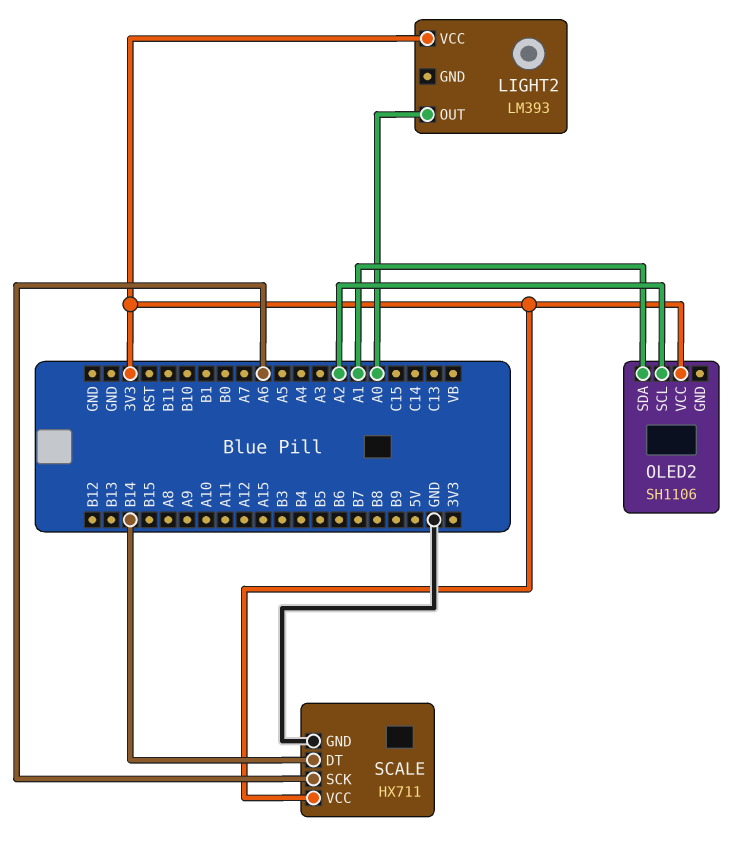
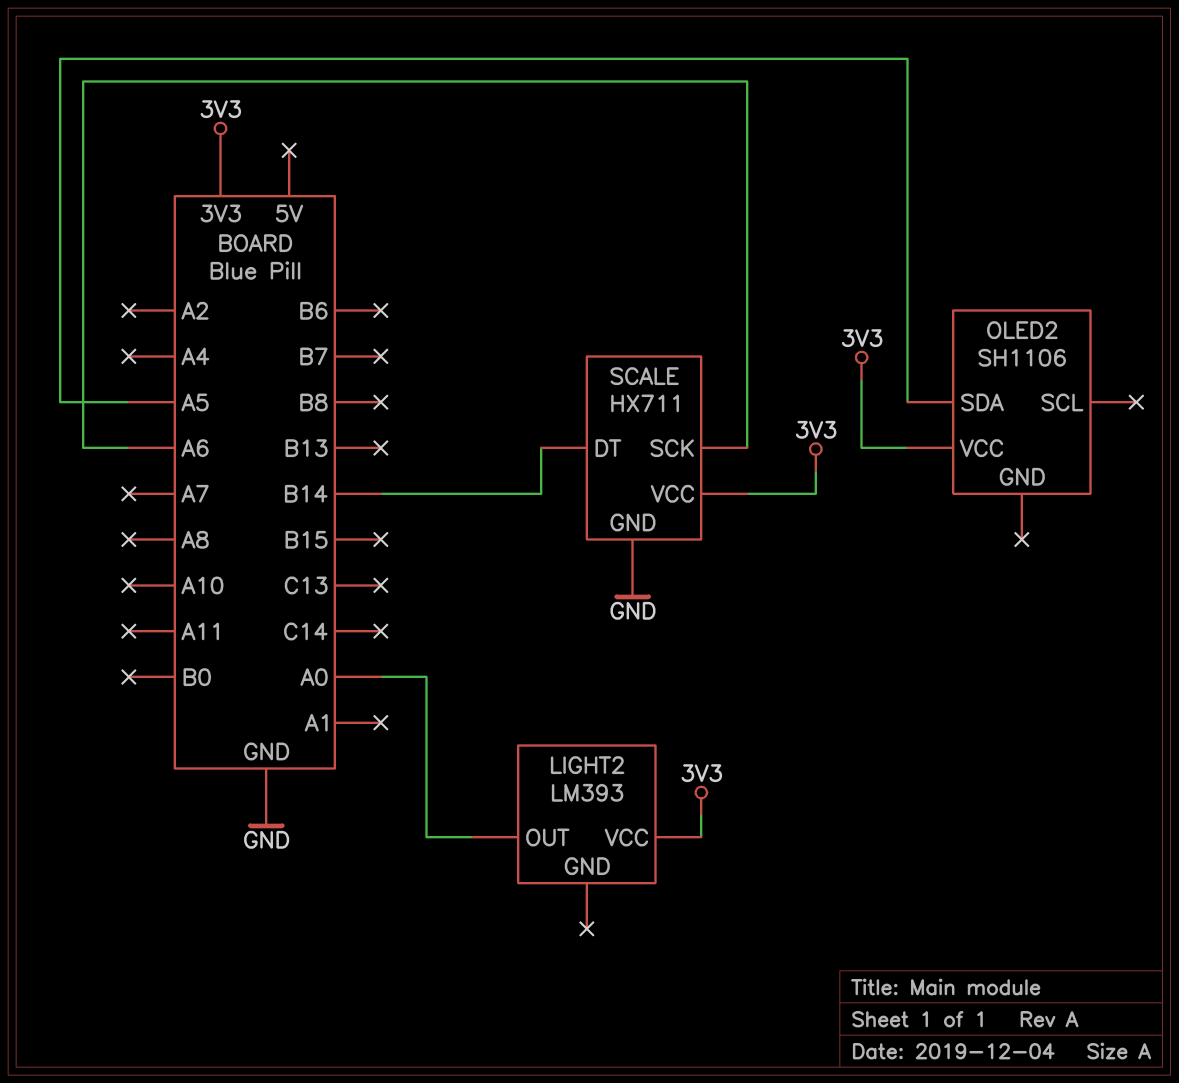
OLED2 pin SCL: A2 -> none
OLED2 pin SDA: A1 -> A5

